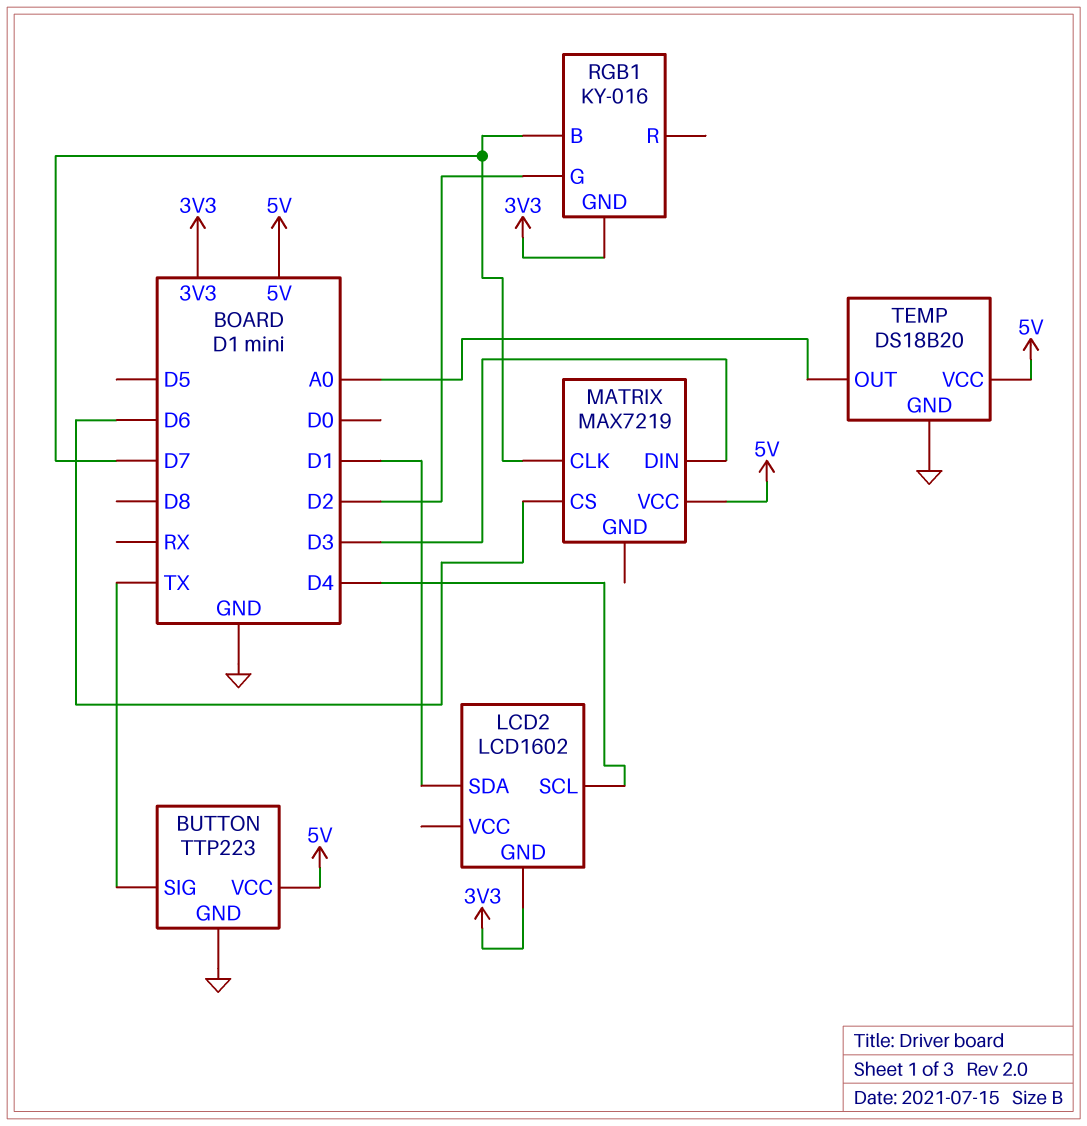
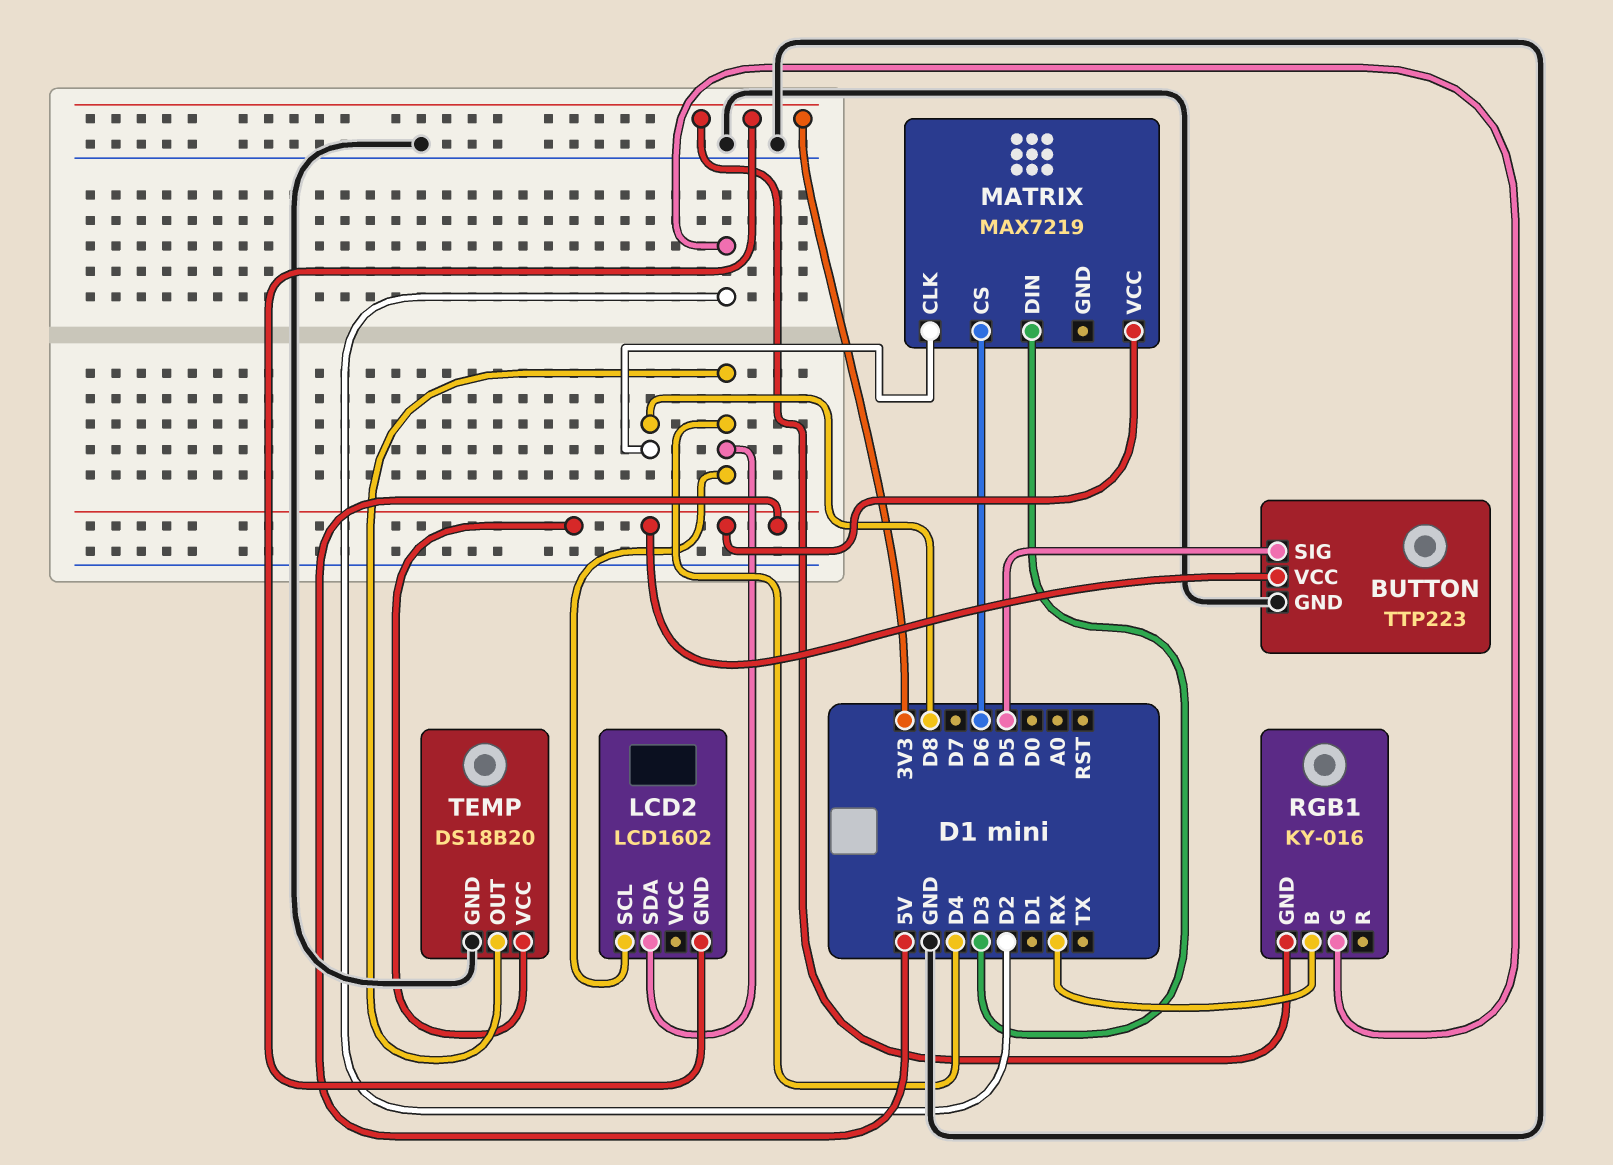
BUTTON pin SIG: TX -> D5
LCD2 pin SDA: D1 -> D4
MATRIX pin CLK: D7 -> D8
RGB1 pin B: D7 -> RX
TEMP pin OUT: A0 -> D4

